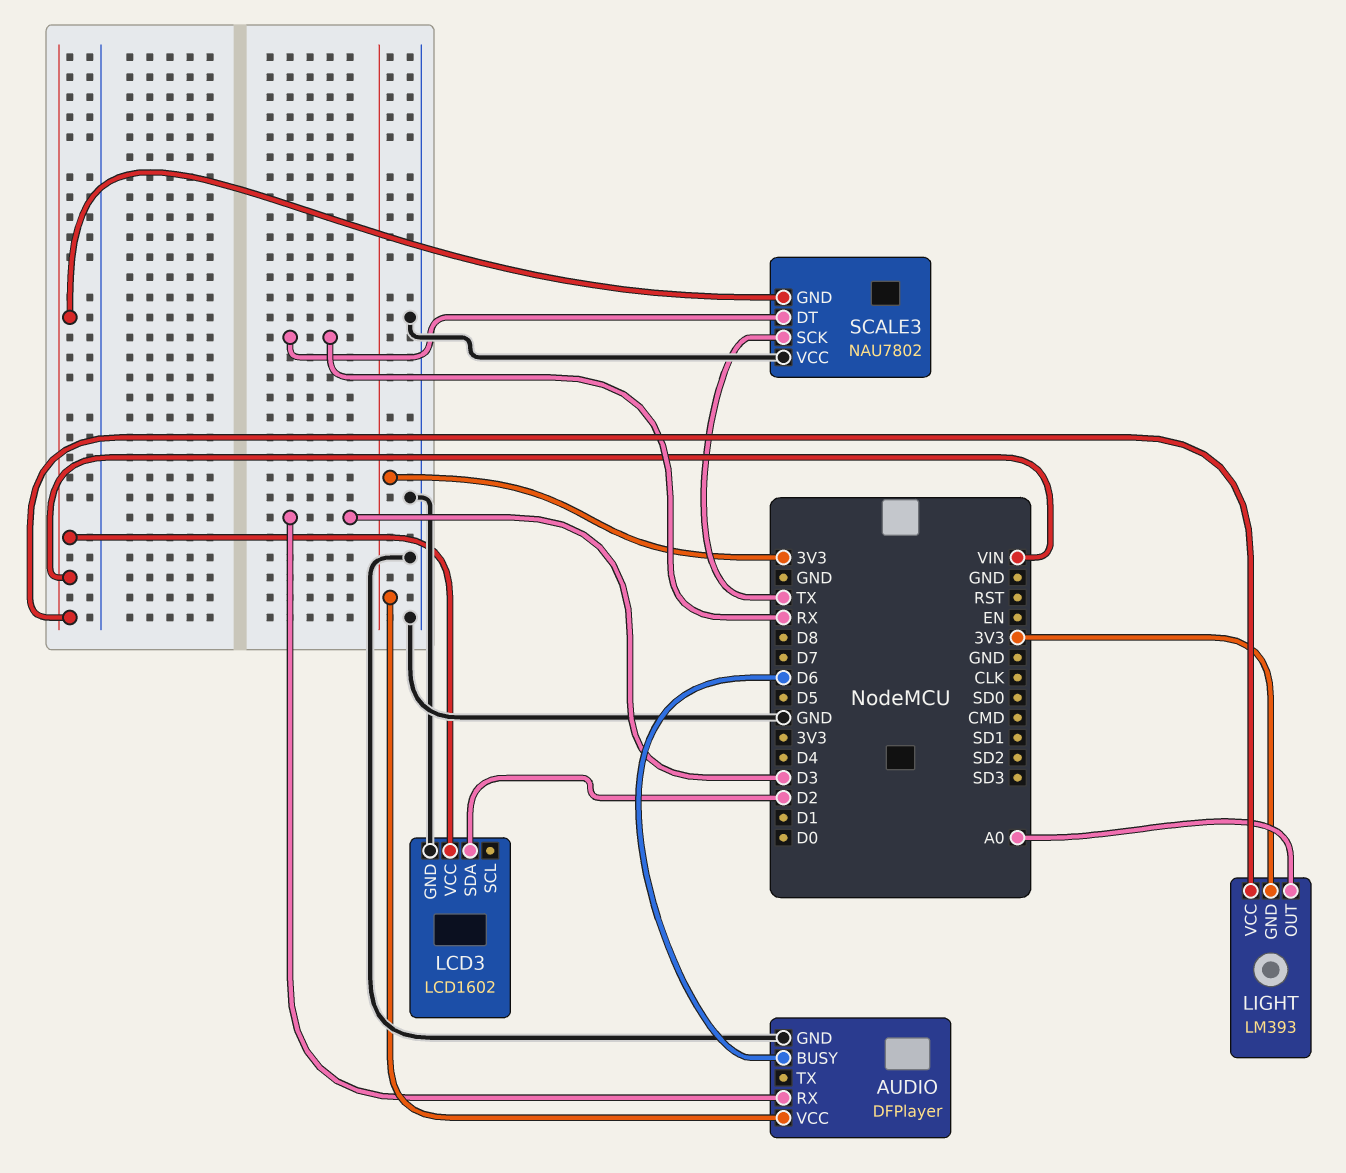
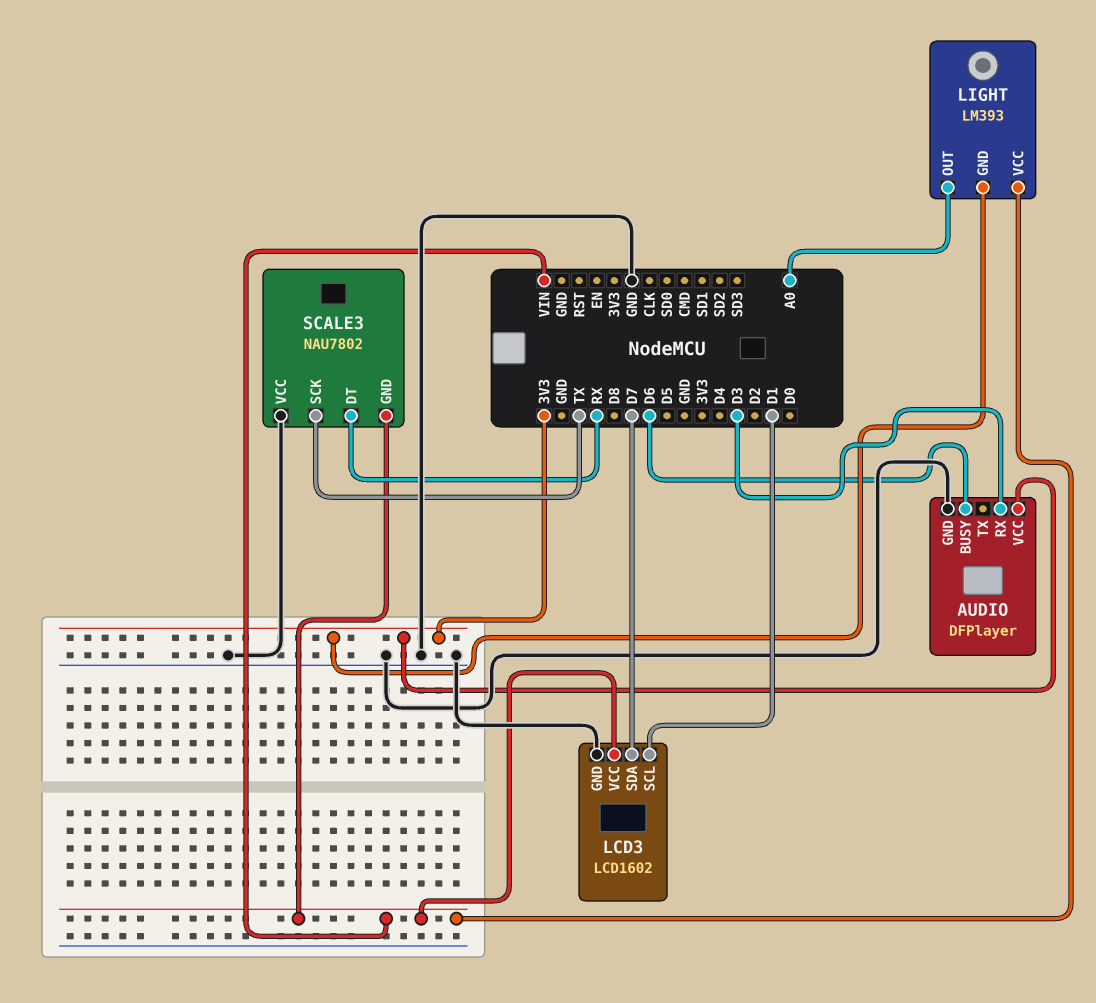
LCD3 pin SCL: none -> D1
LCD3 pin SDA: D2 -> D7

